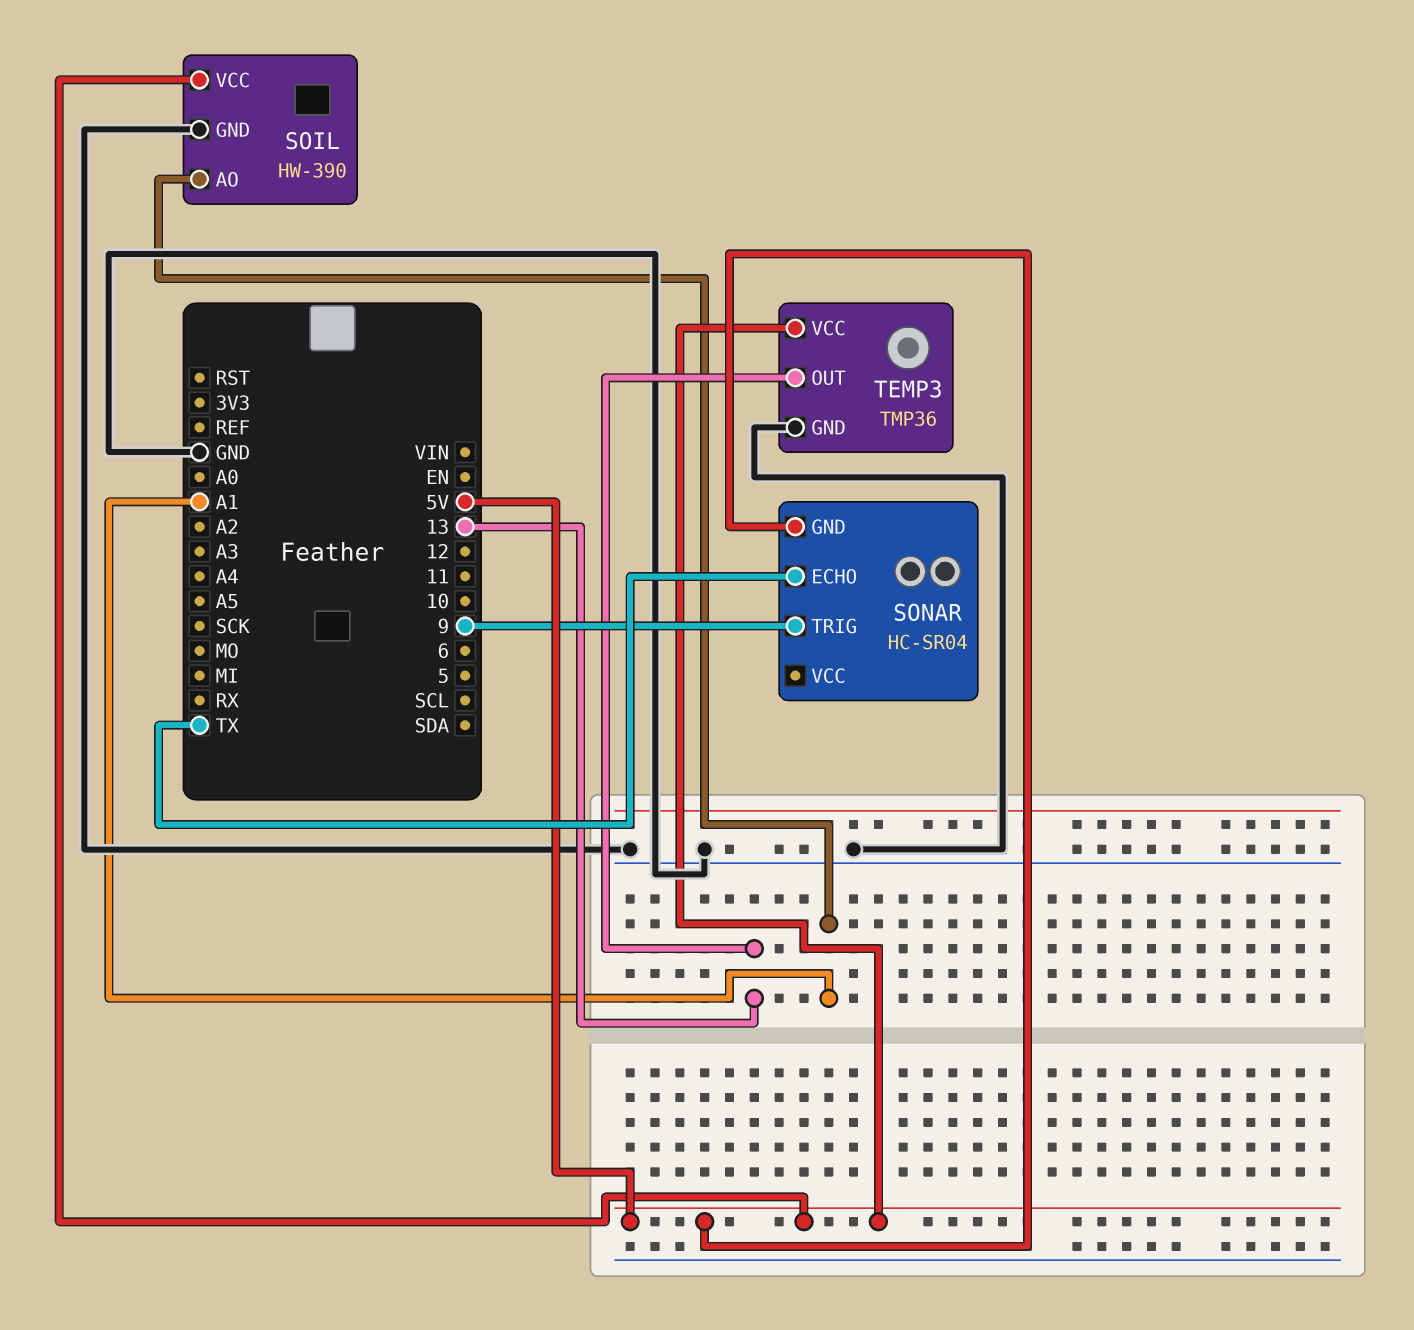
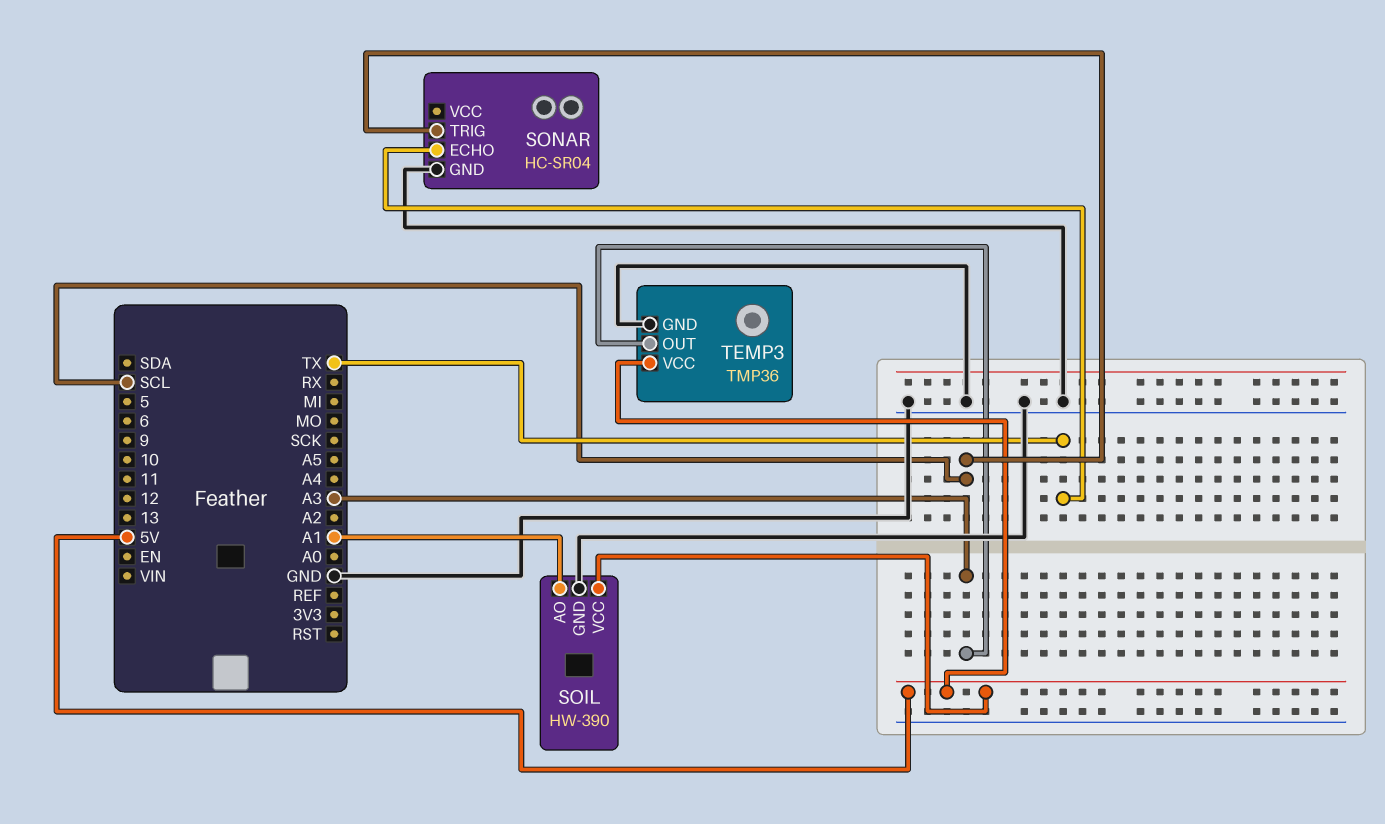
SONAR pin GND: 5V -> GND
SONAR pin TRIG: 9 -> SCL
TEMP3 pin OUT: 13 -> A3

